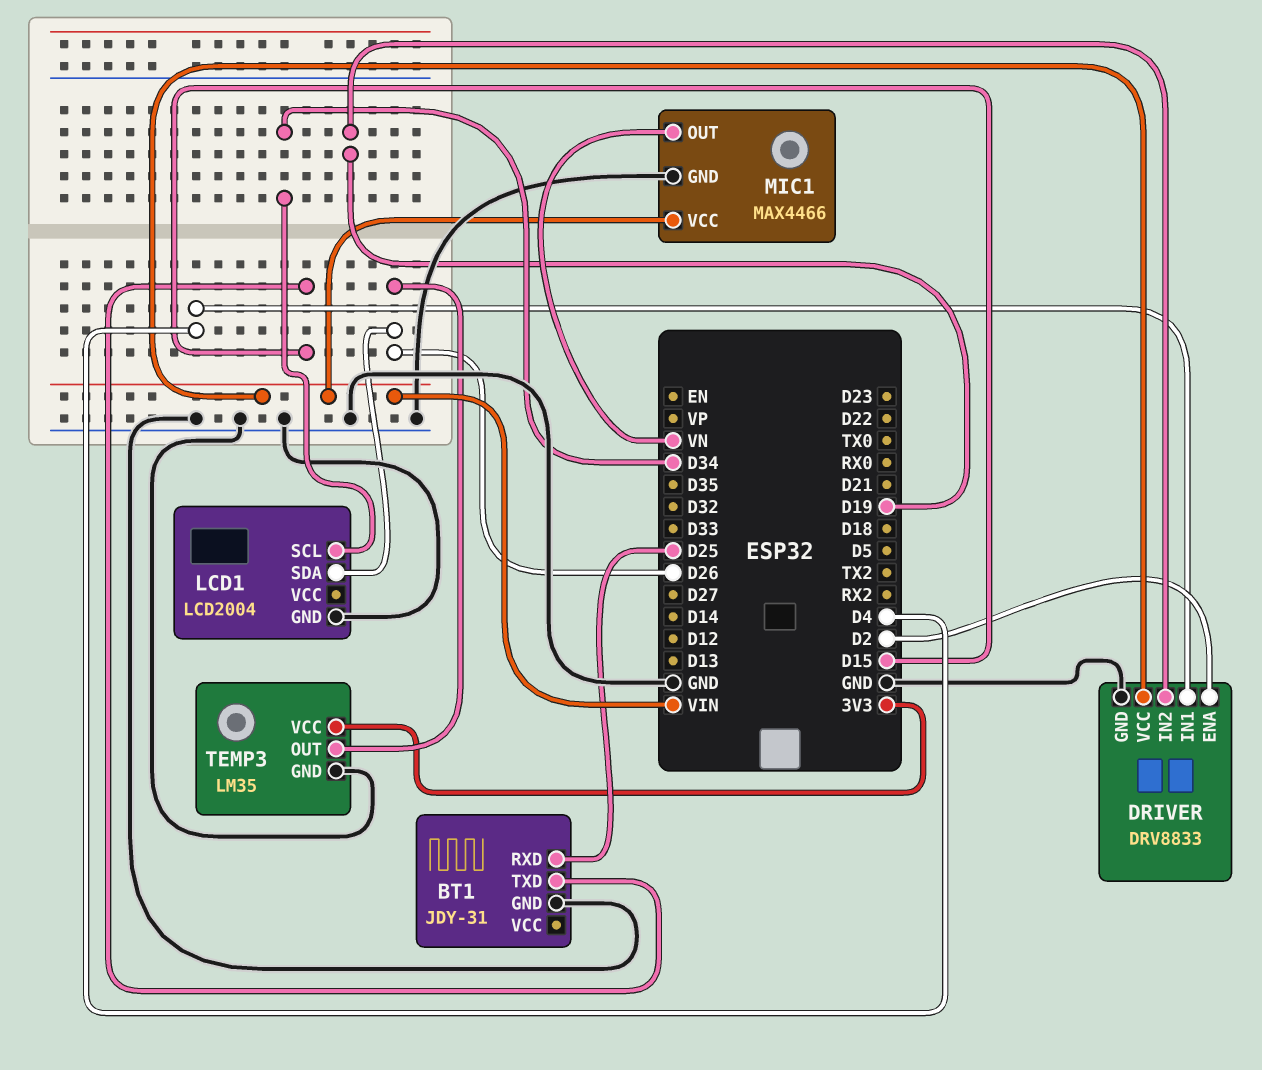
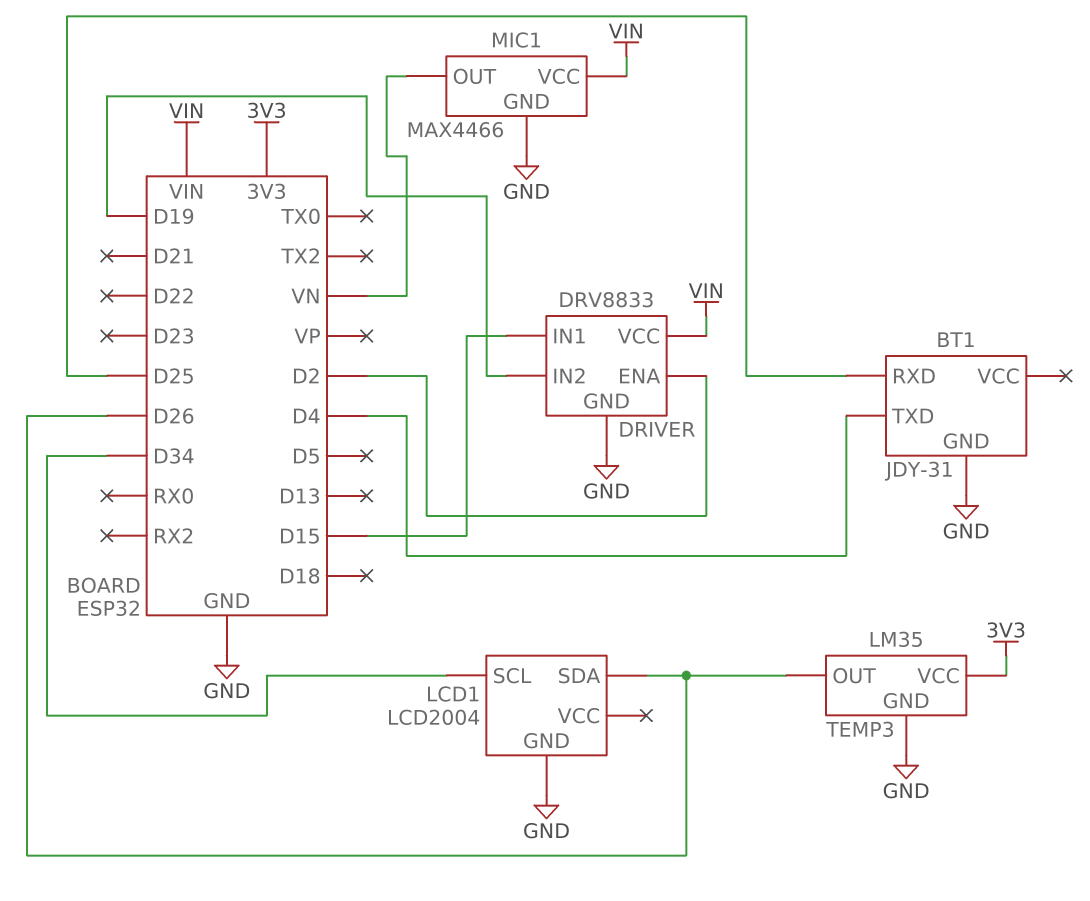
BT1 pin TXD: D15 -> D4
DRIVER pin IN1: D4 -> D15

